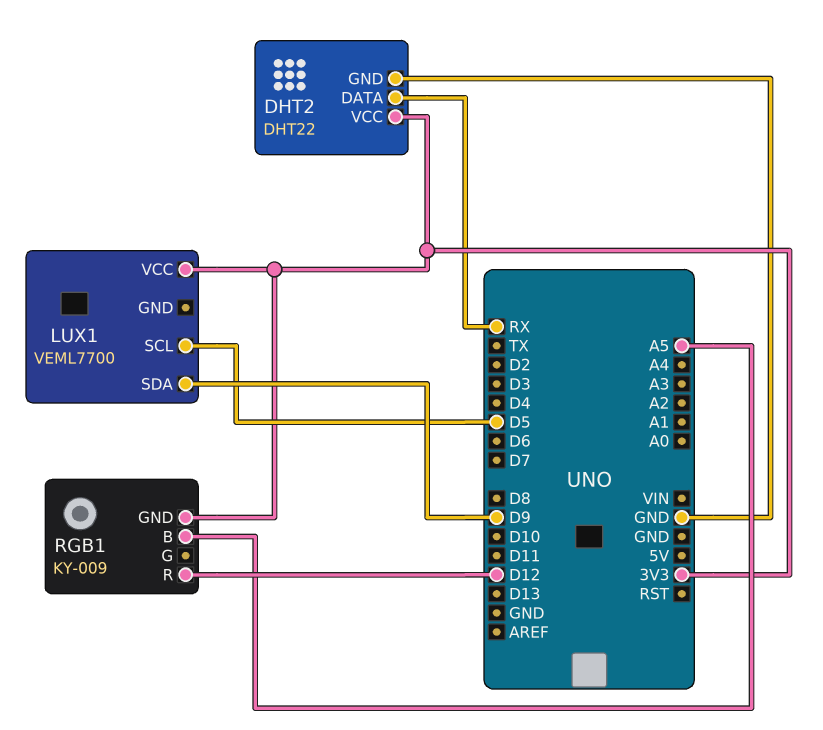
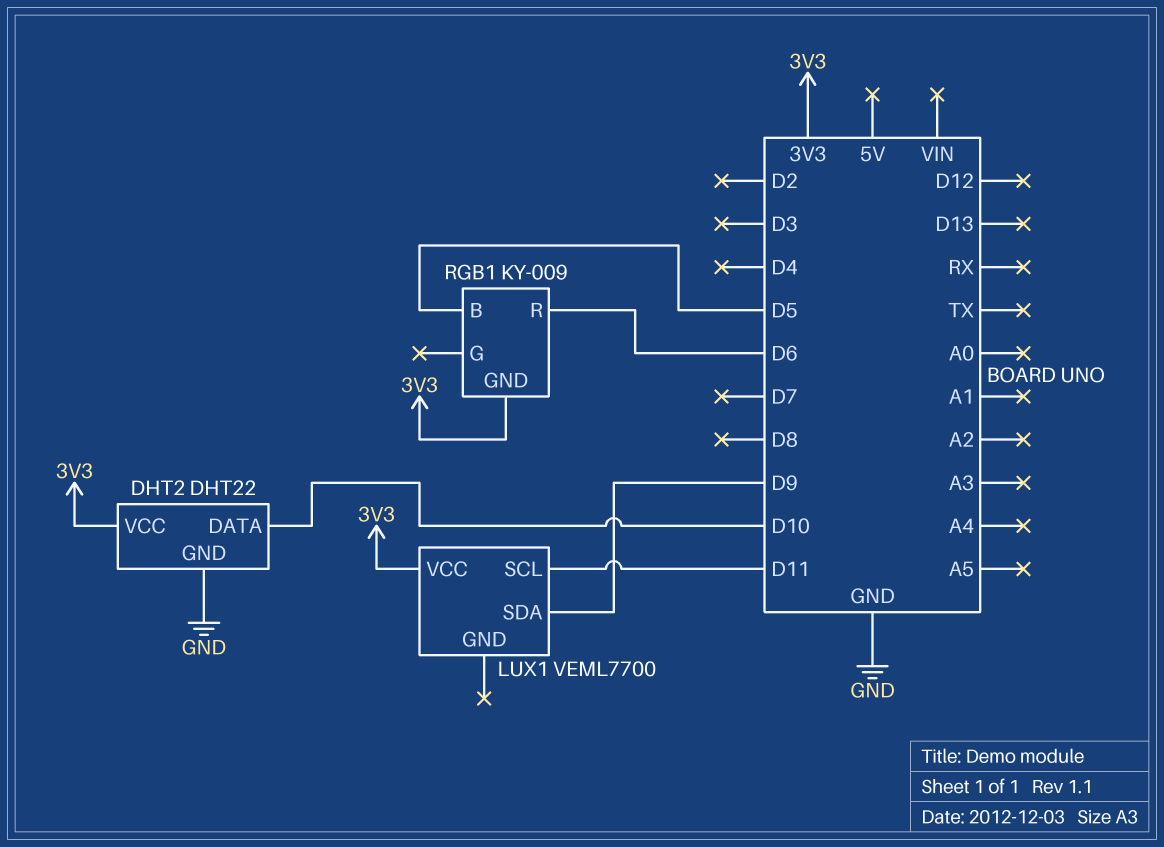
DHT2 pin DATA: RX -> D10
LUX1 pin SCL: D5 -> D11
RGB1 pin B: A5 -> D5
RGB1 pin R: D12 -> D6

